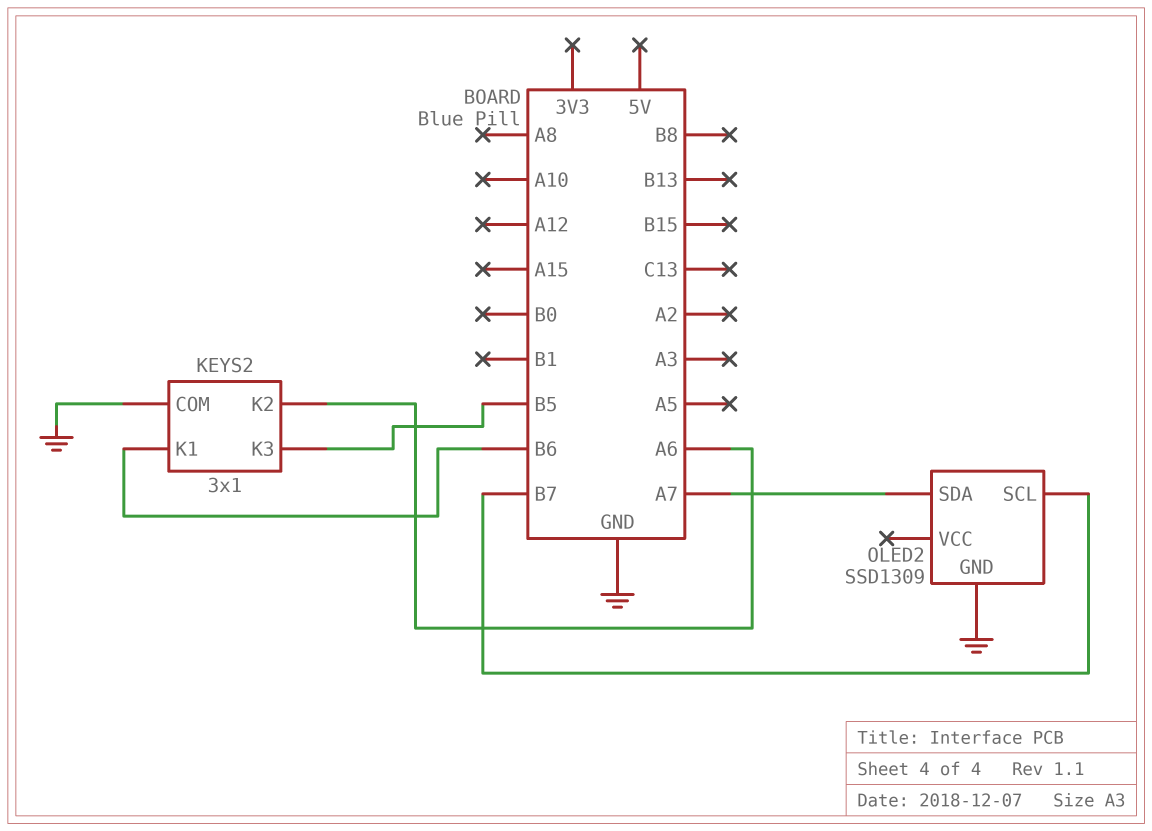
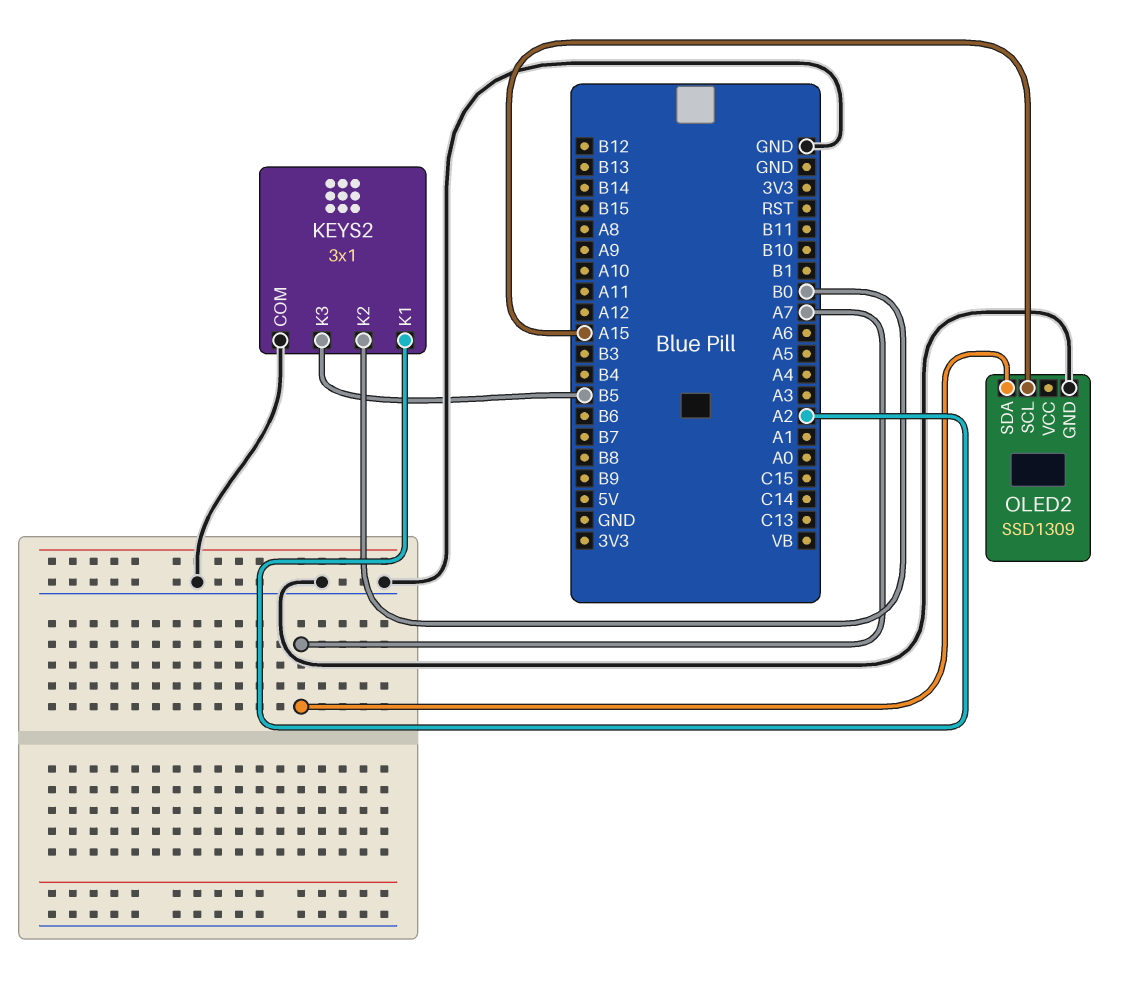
KEYS2 pin K1: B6 -> A2
KEYS2 pin K2: A6 -> B0
OLED2 pin SCL: B7 -> A15

